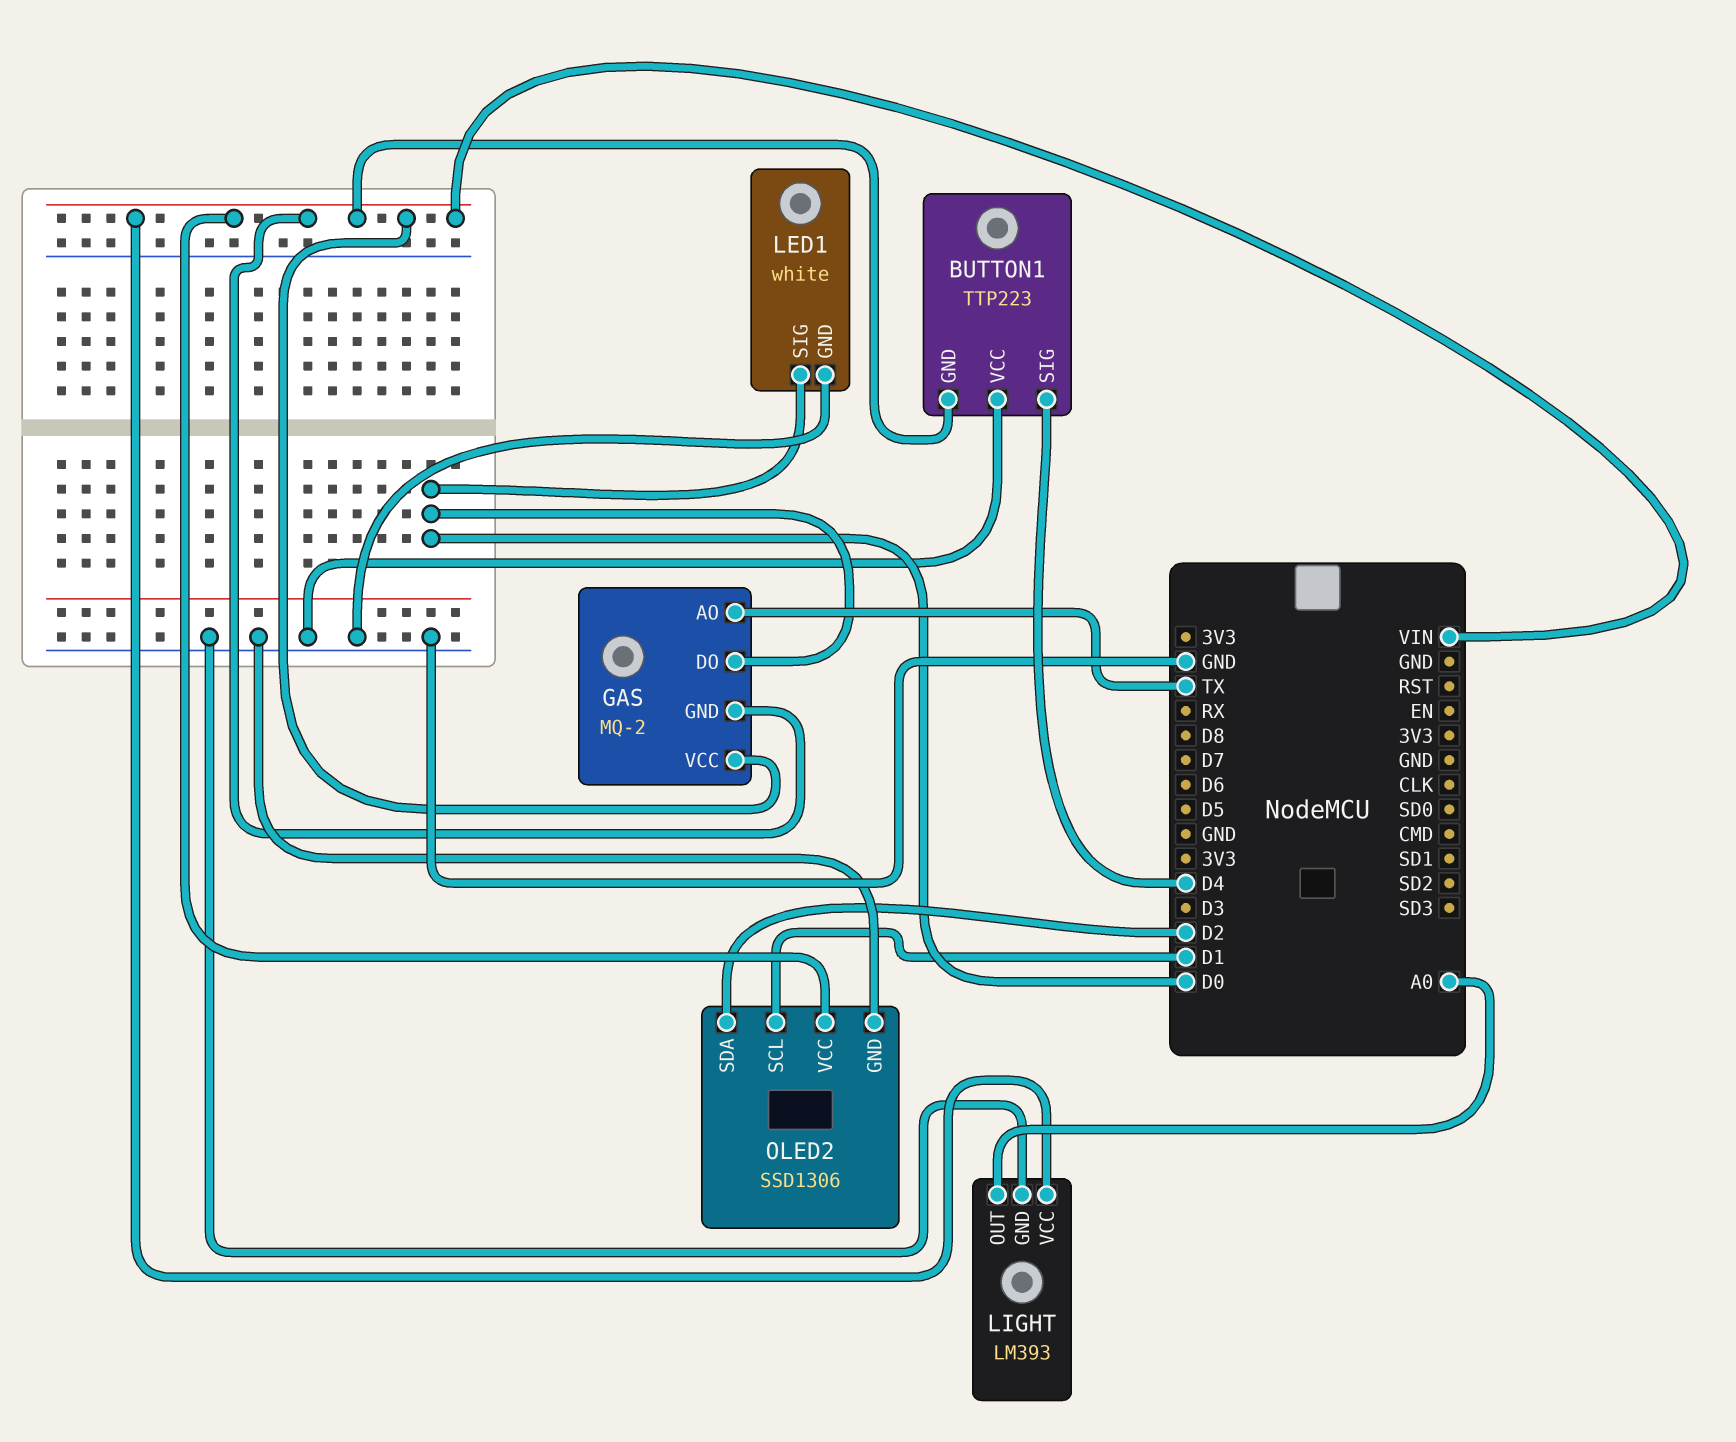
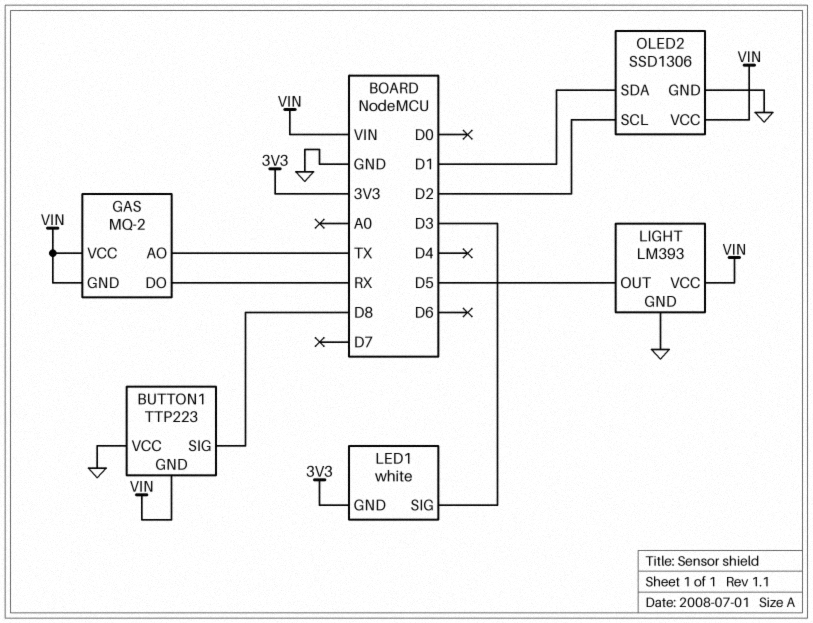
BUTTON1 pin SIG: D4 -> D8
GAS pin DO: D0 -> RX
LED1 pin GND: GND -> 3V3
LED1 pin SIG: D0 -> D3
LIGHT pin OUT: A0 -> D5
OLED2 pin SCL: D1 -> D2
OLED2 pin SDA: D2 -> D1

